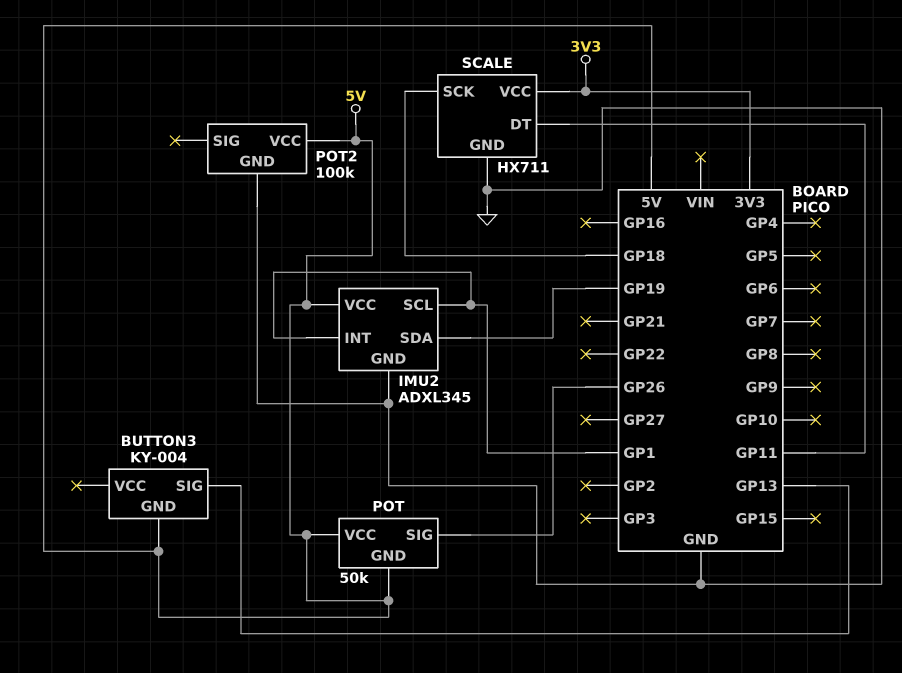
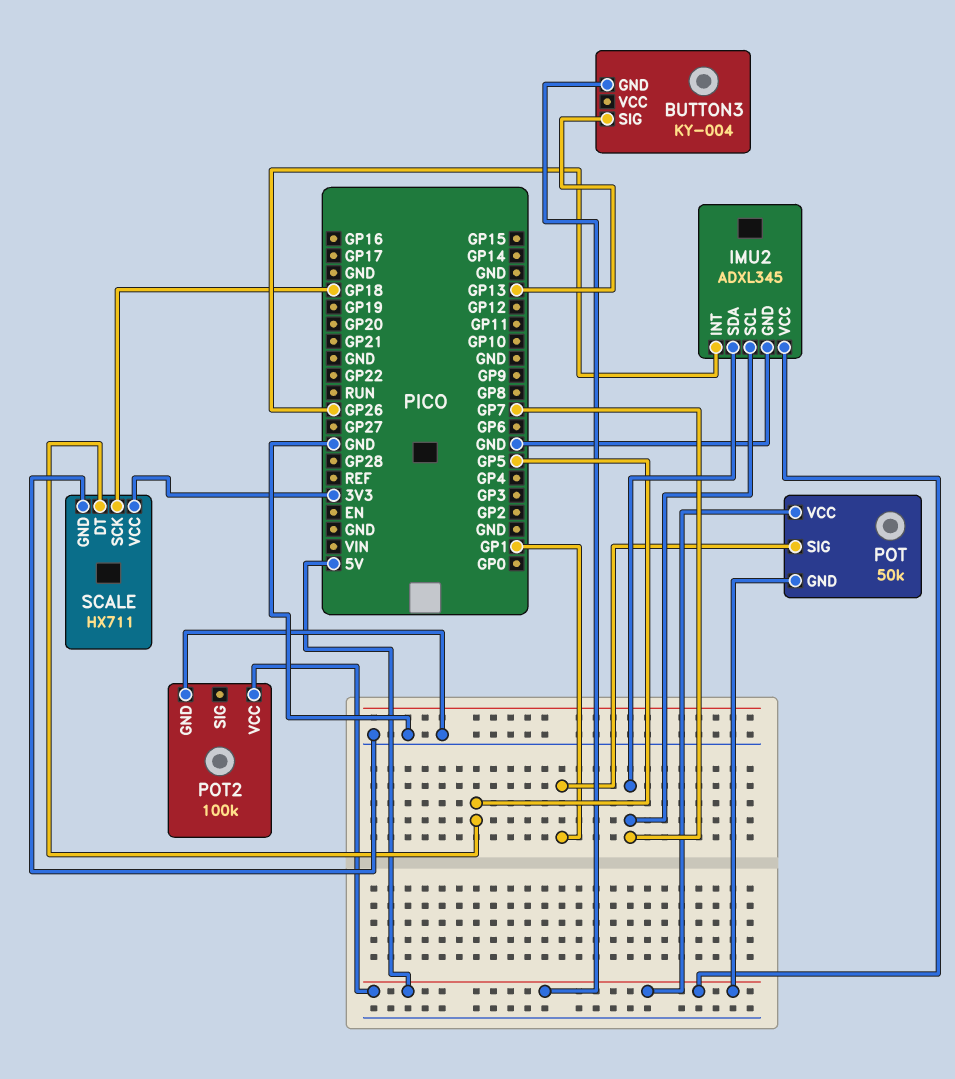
IMU2 pin INT: GP1 -> GP26
IMU2 pin SCL: GP1 -> GP7
IMU2 pin SDA: GP19 -> GP7
POT pin SIG: GP26 -> GP1
SCALE pin DT: GP11 -> GP5

